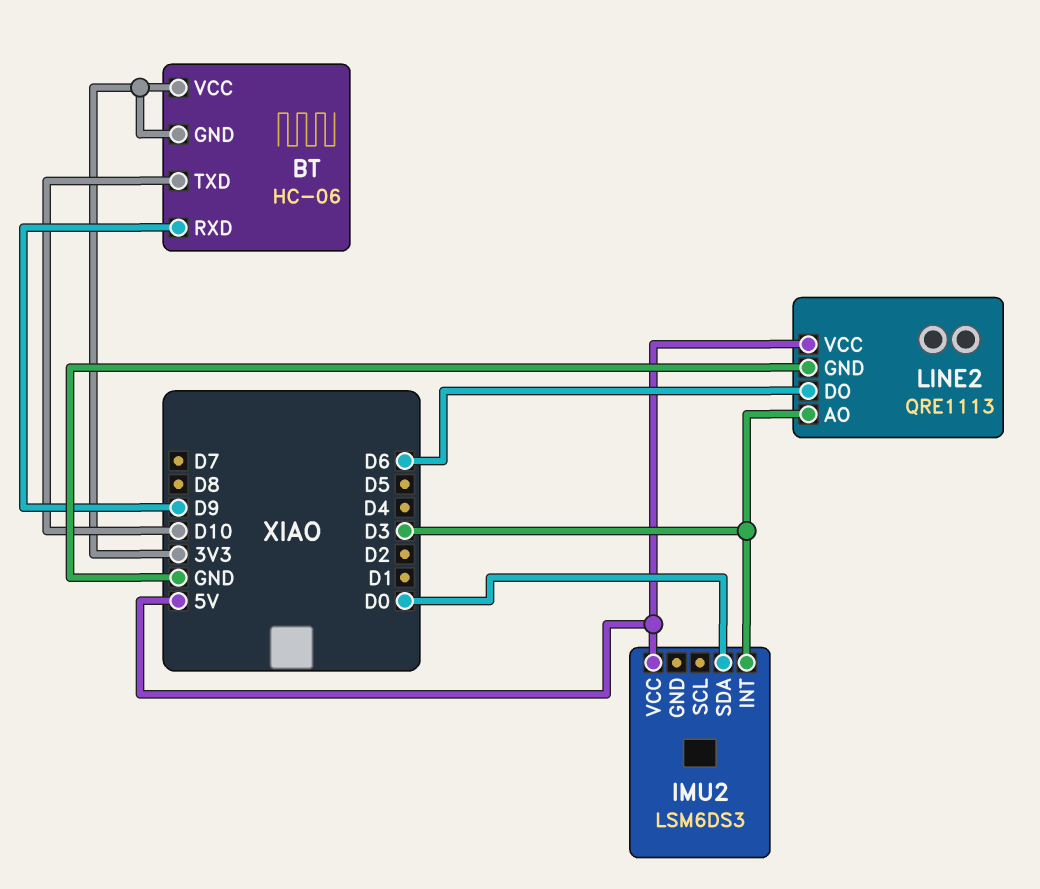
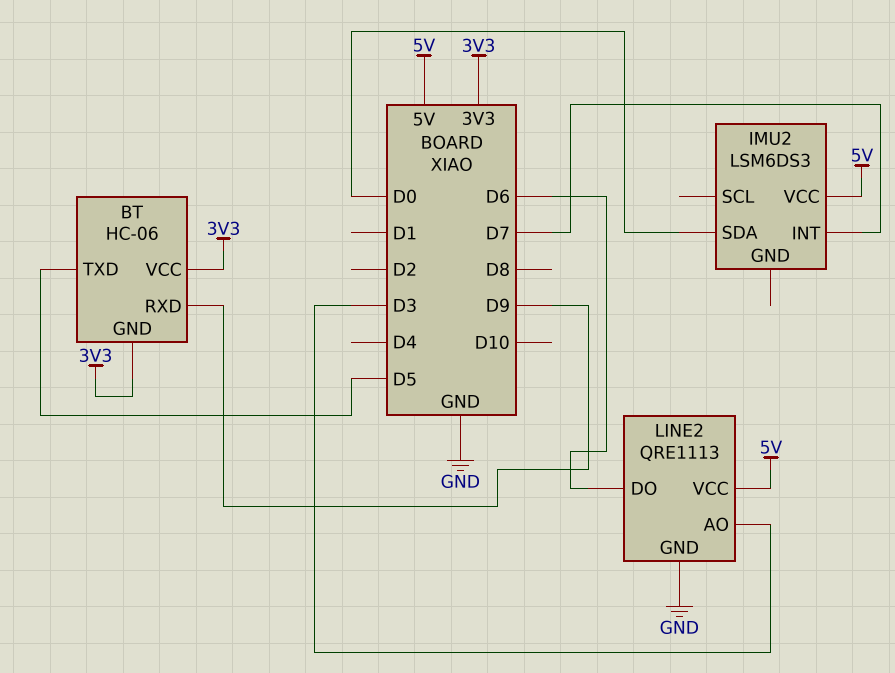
BT pin TXD: D10 -> D5
IMU2 pin INT: D3 -> D7

